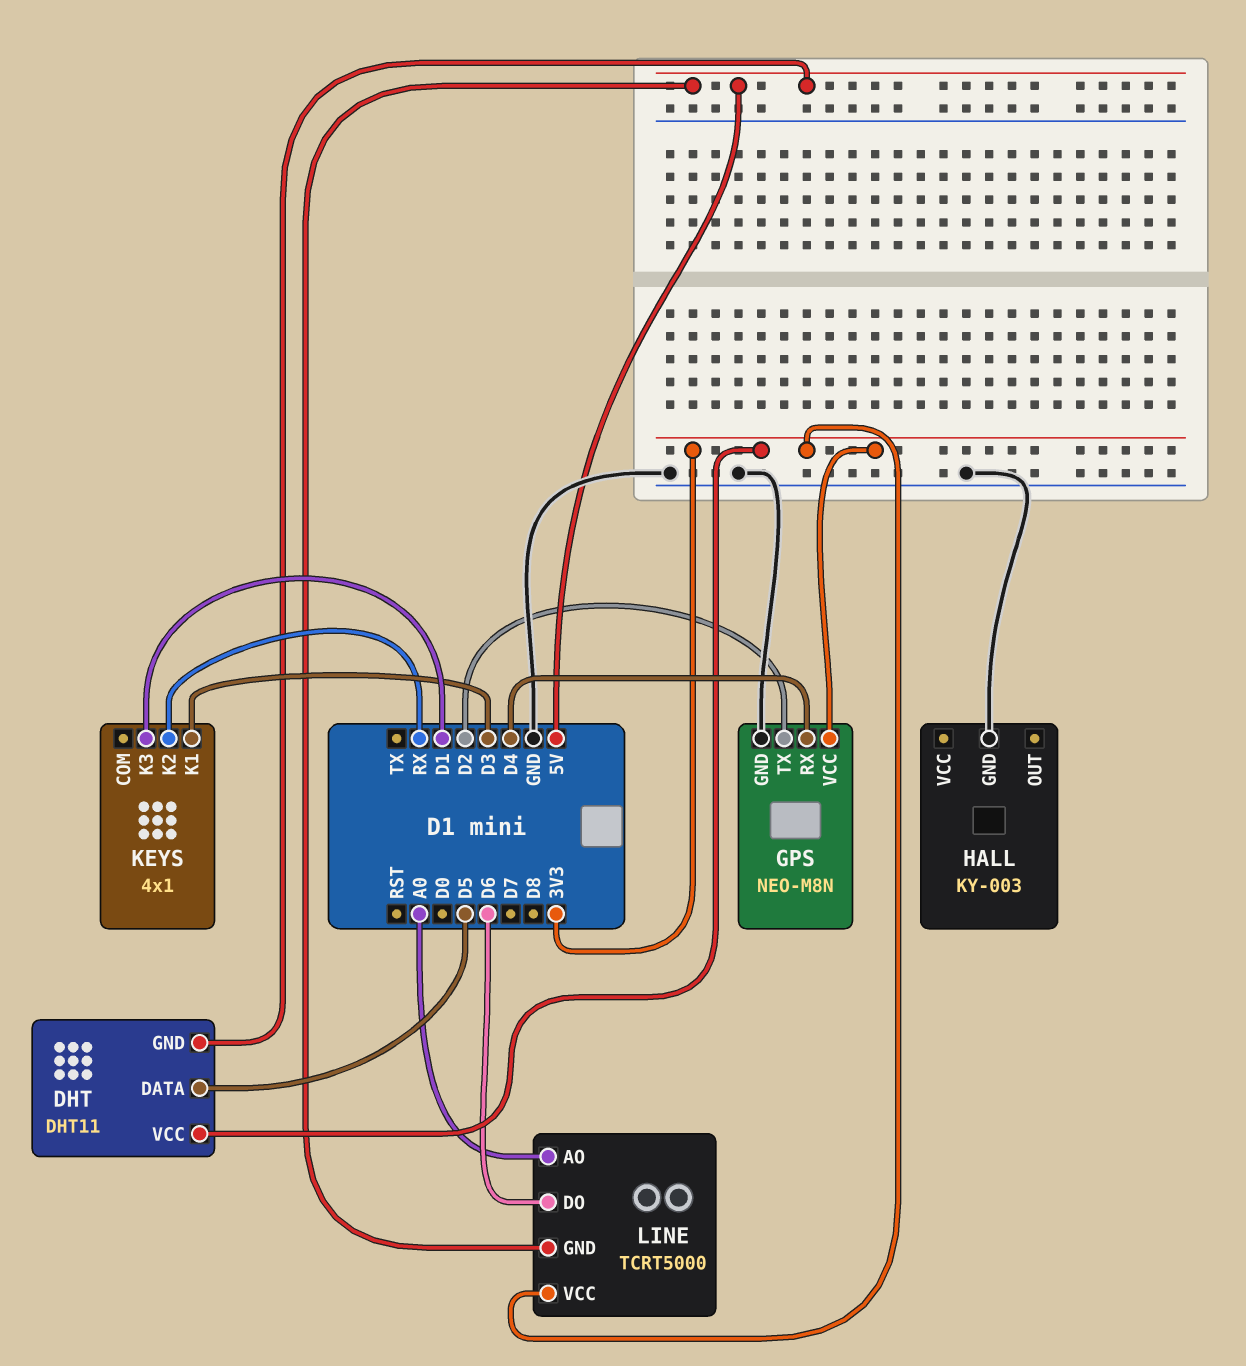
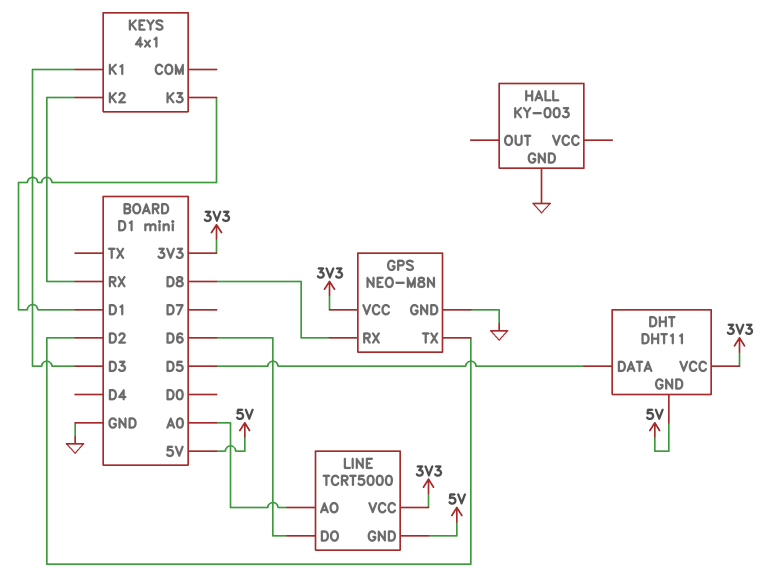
GPS pin RX: D4 -> D8

